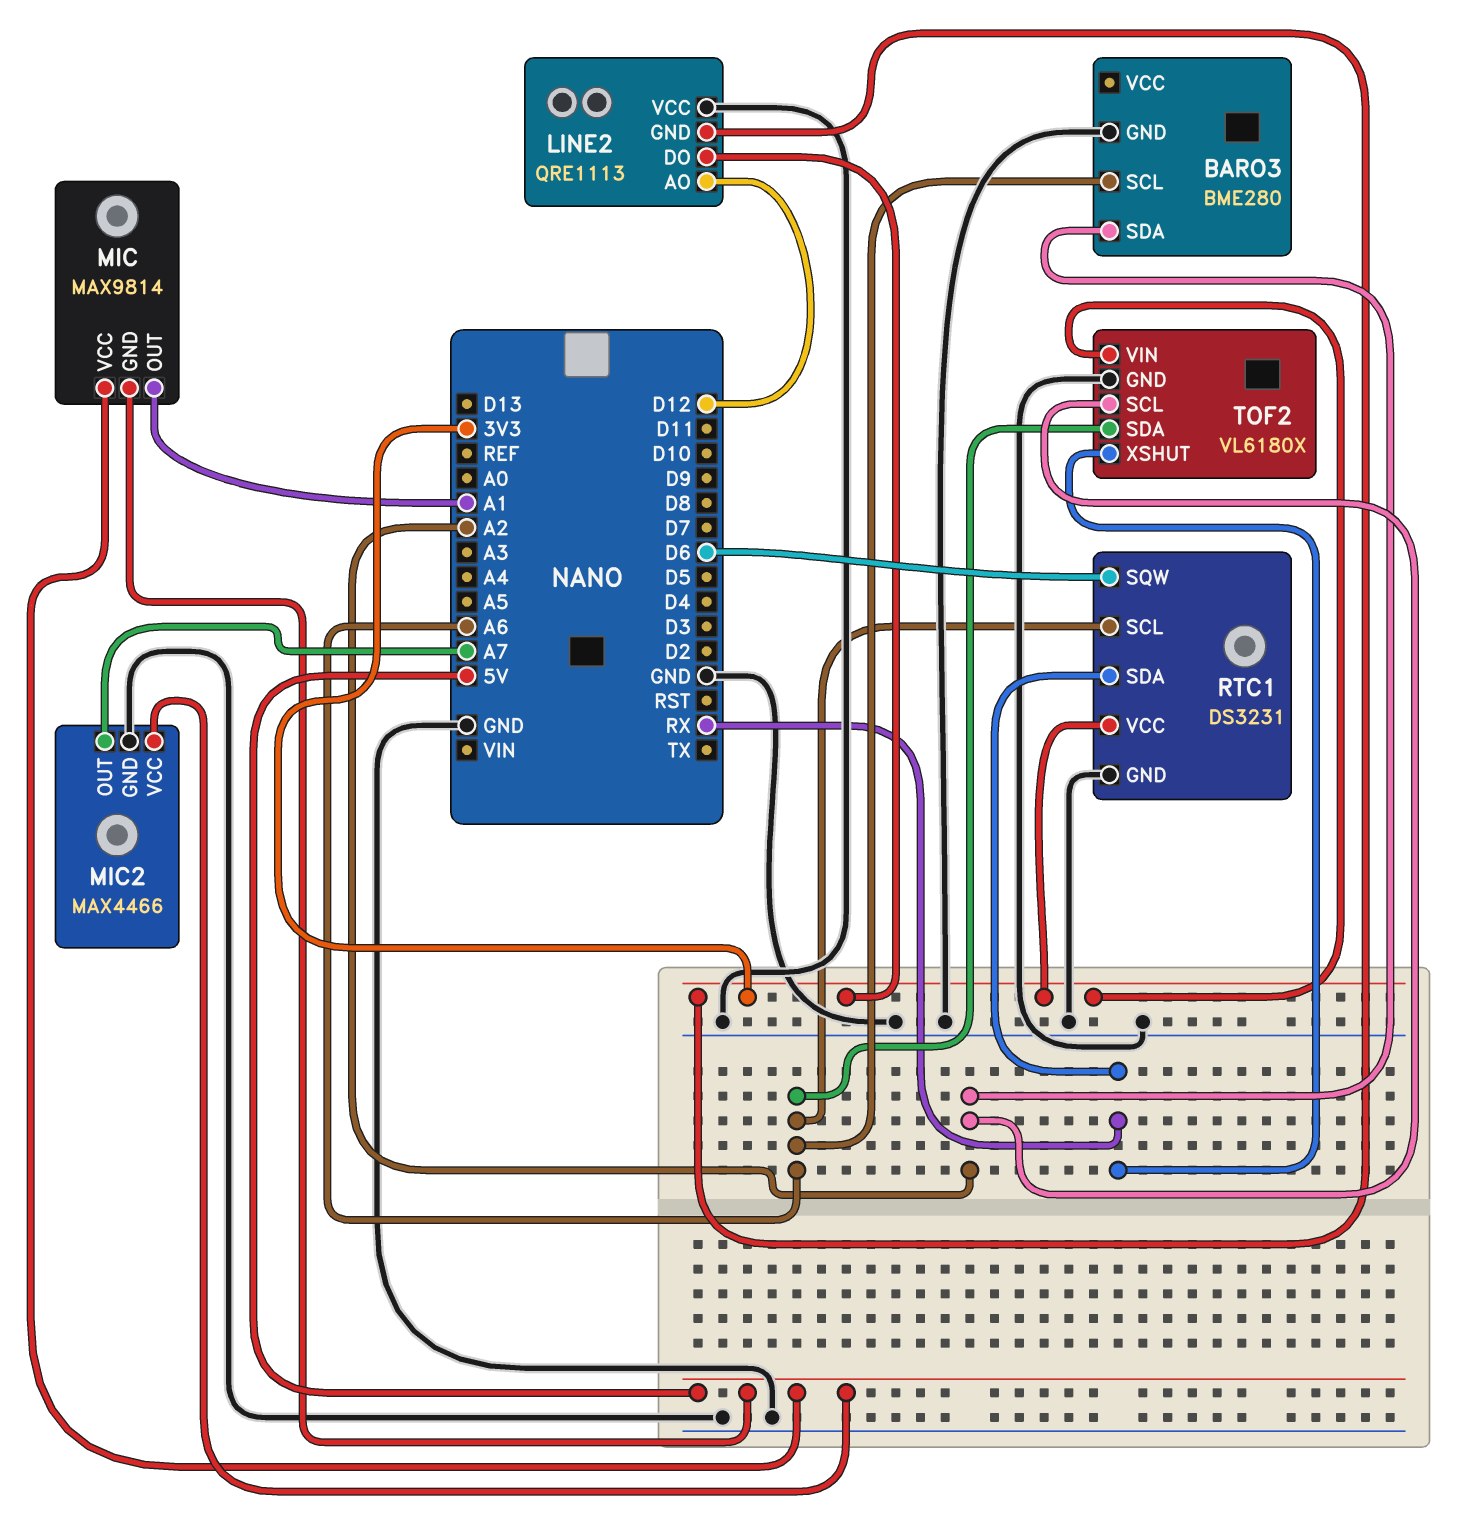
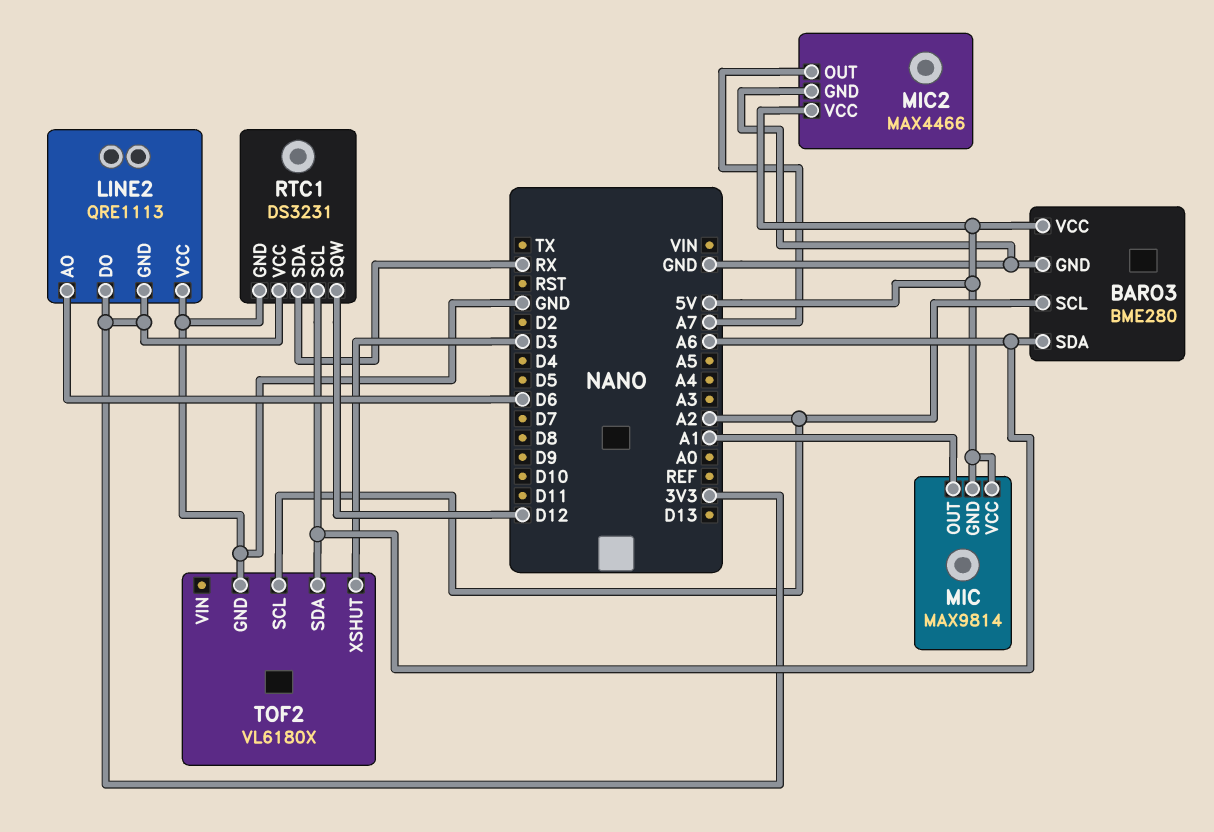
BARO3 pin SCL: A6 -> A2
BARO3 pin SDA: A2 -> A6
BARO3 pin VCC: none -> 5V
LINE2 pin AO: D12 -> D6
RTC1 pin SQW: D6 -> D12
TOF2 pin VIN: 3V3 -> none
TOF2 pin XSHUT: RX -> D3

